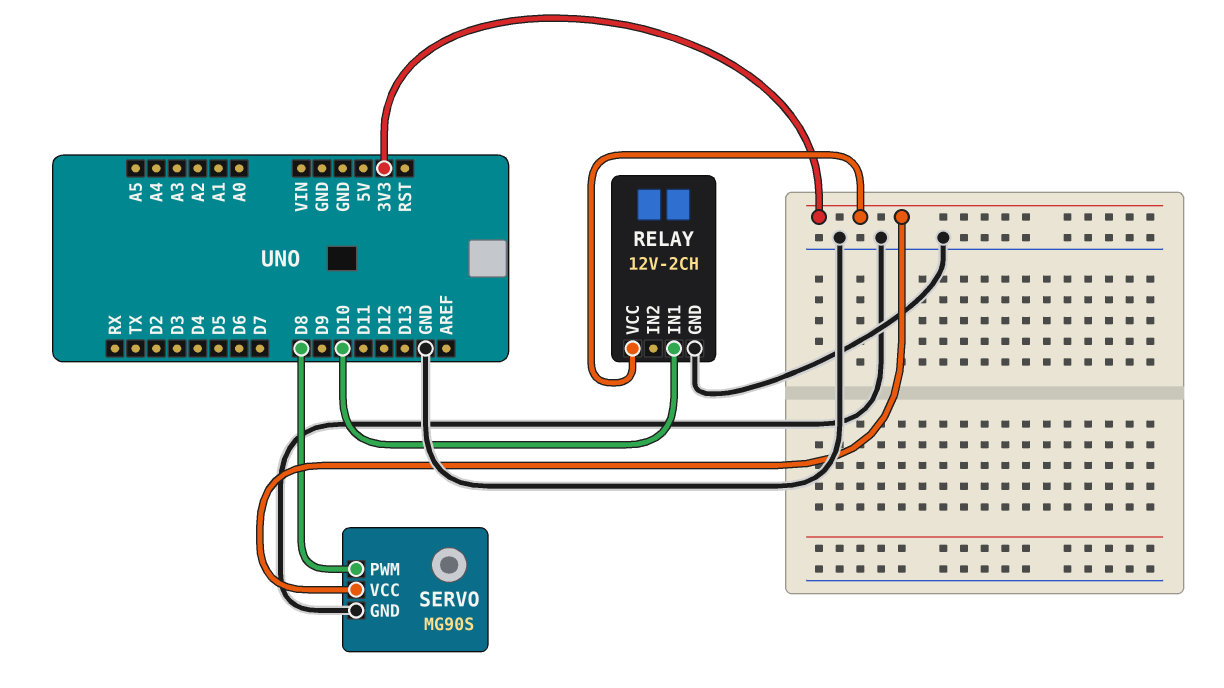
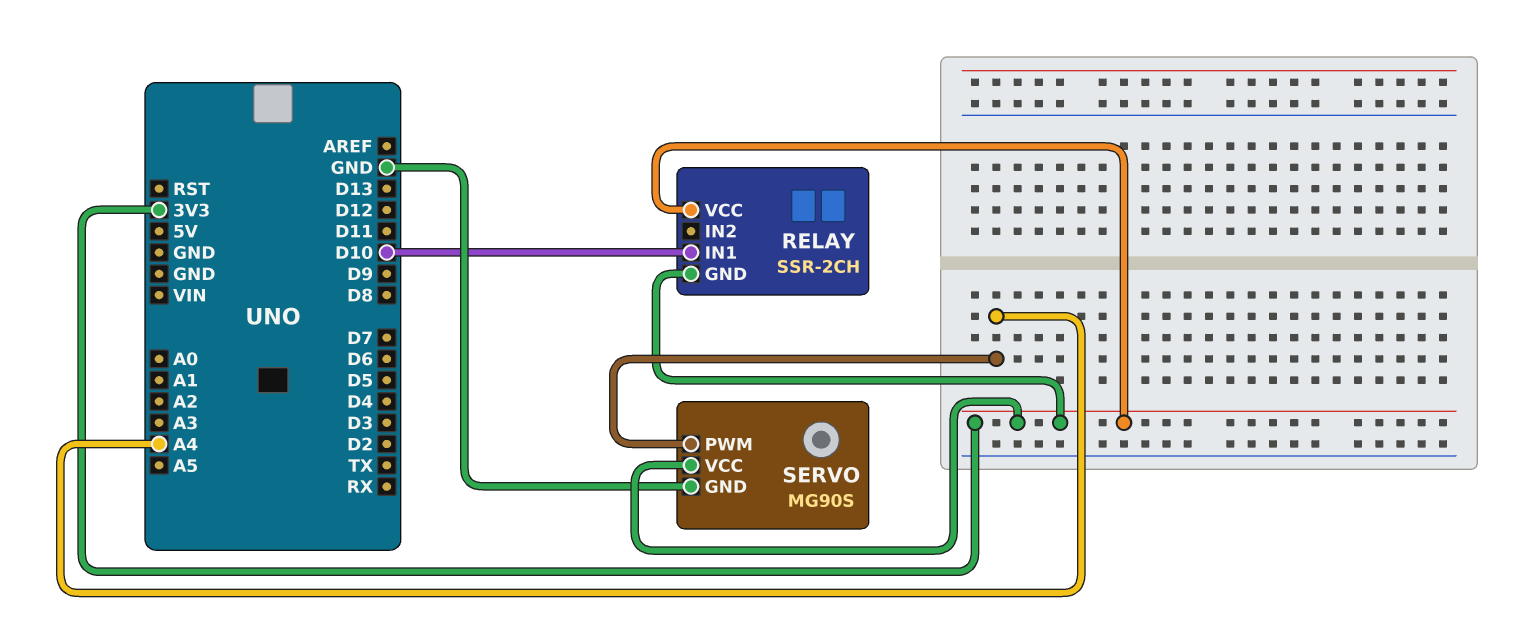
RELAY: 12V-2CH -> SSR-2CH
RELAY pin GND: GND -> 3V3
SERVO pin PWM: D8 -> A4

